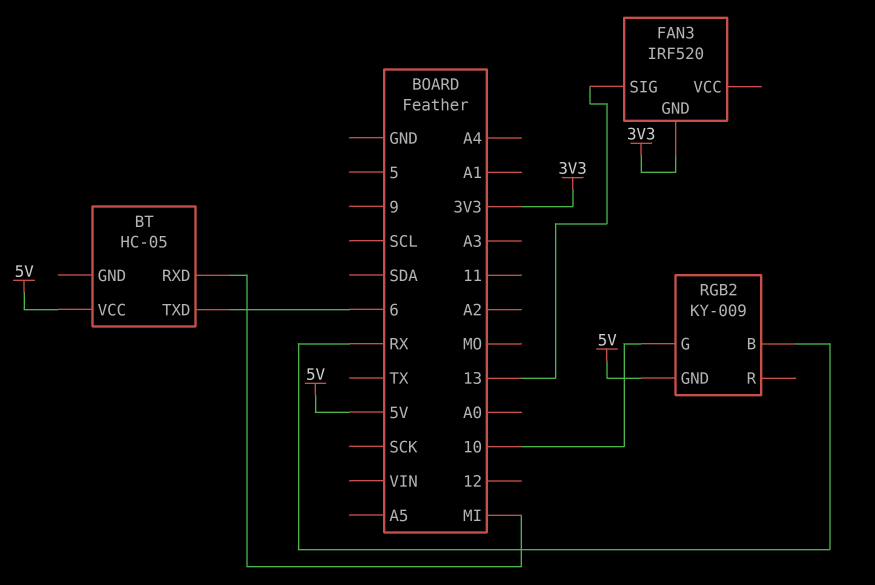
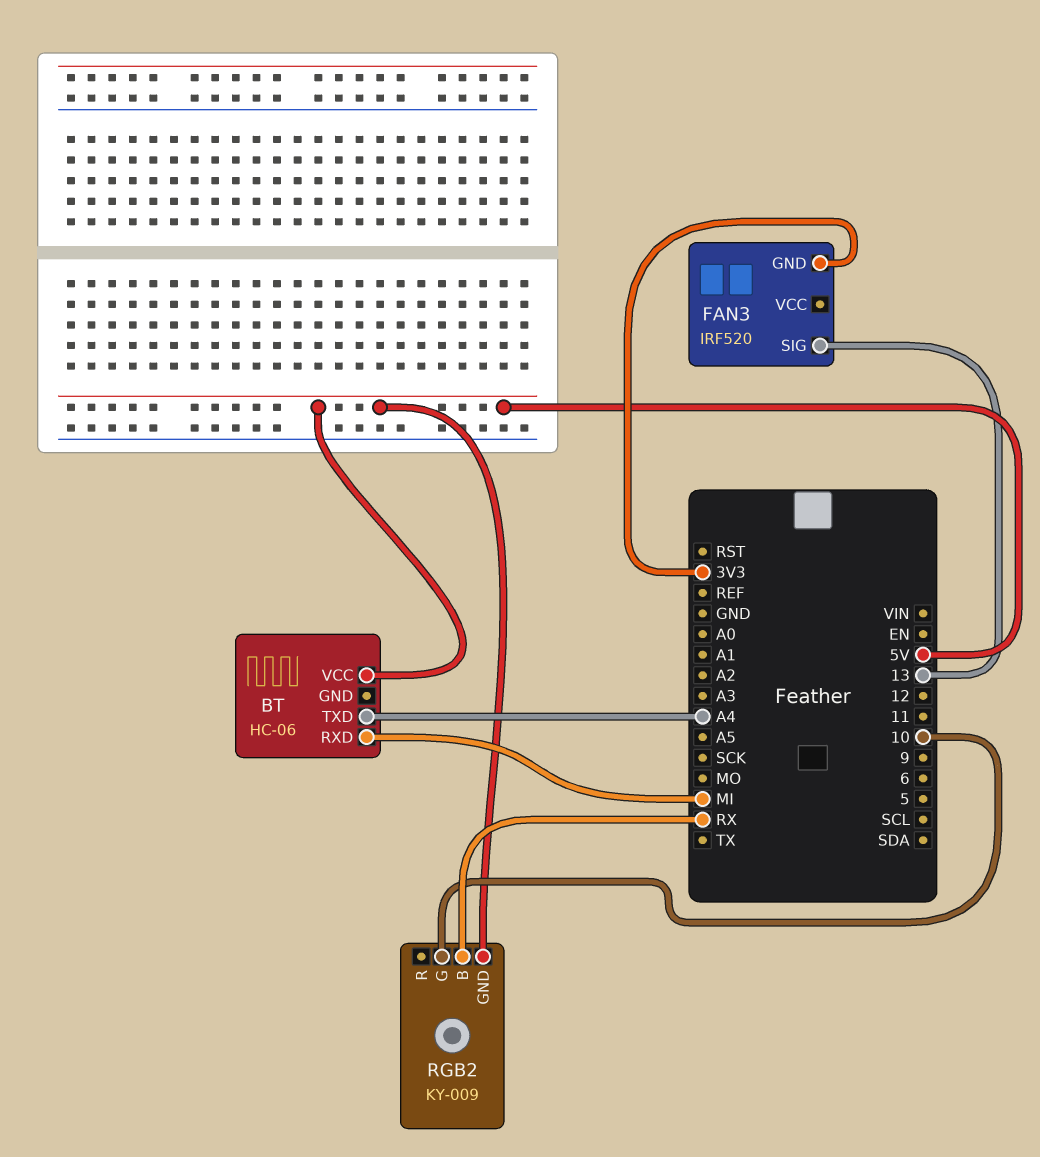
BT: HC-05 -> HC-06
BT pin TXD: 6 -> A4

